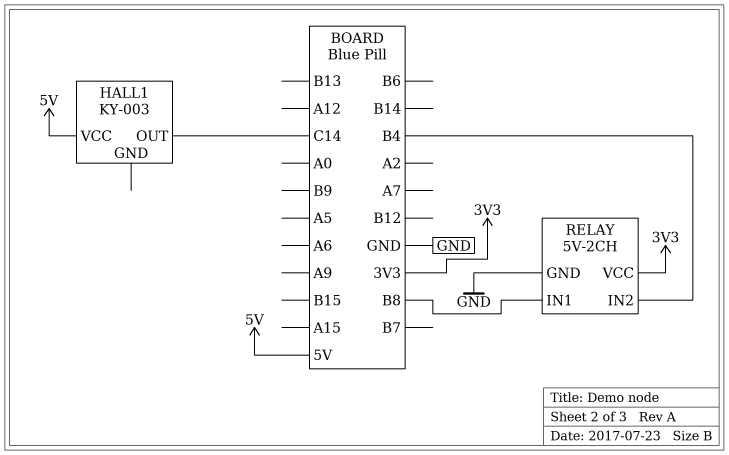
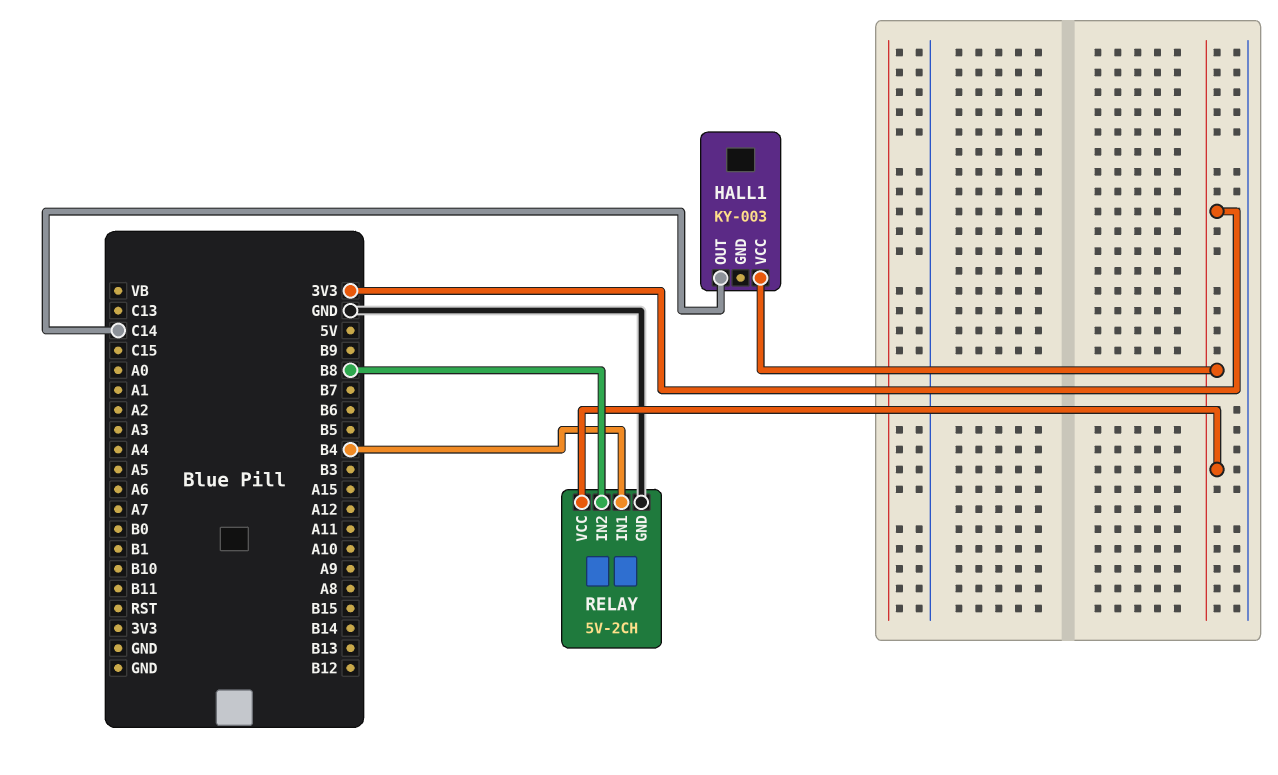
HALL1 pin VCC: 5V -> 3V3
RELAY pin IN1: B8 -> B4
RELAY pin IN2: B4 -> B8

